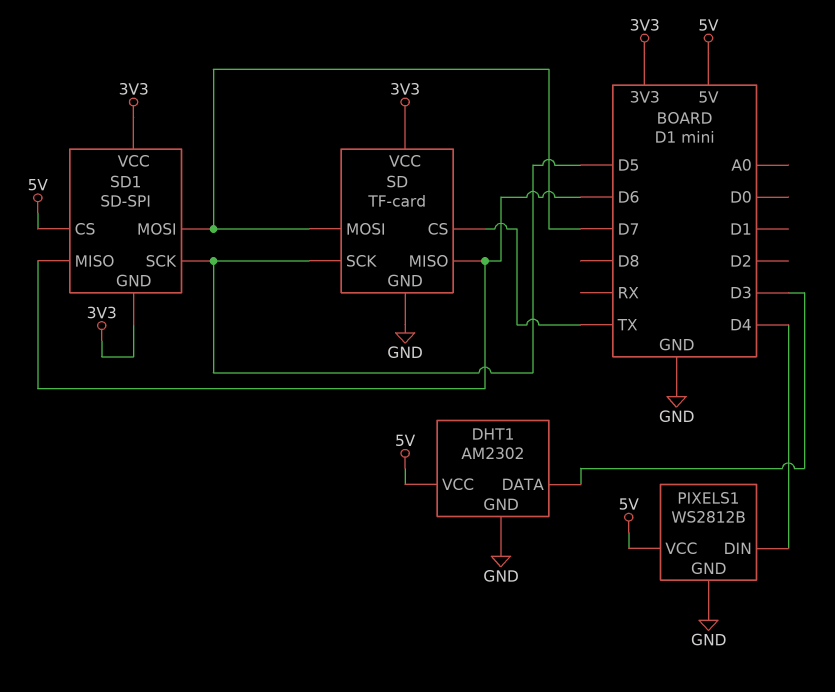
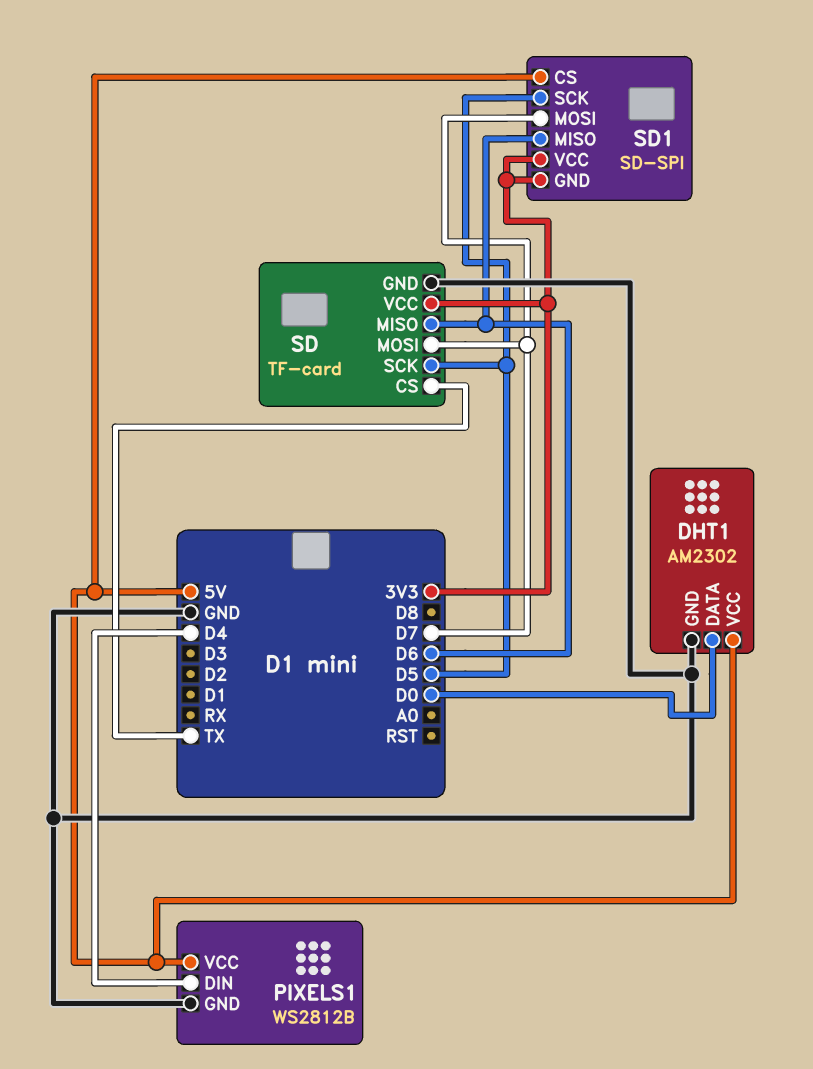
DHT1 pin DATA: D3 -> D0

